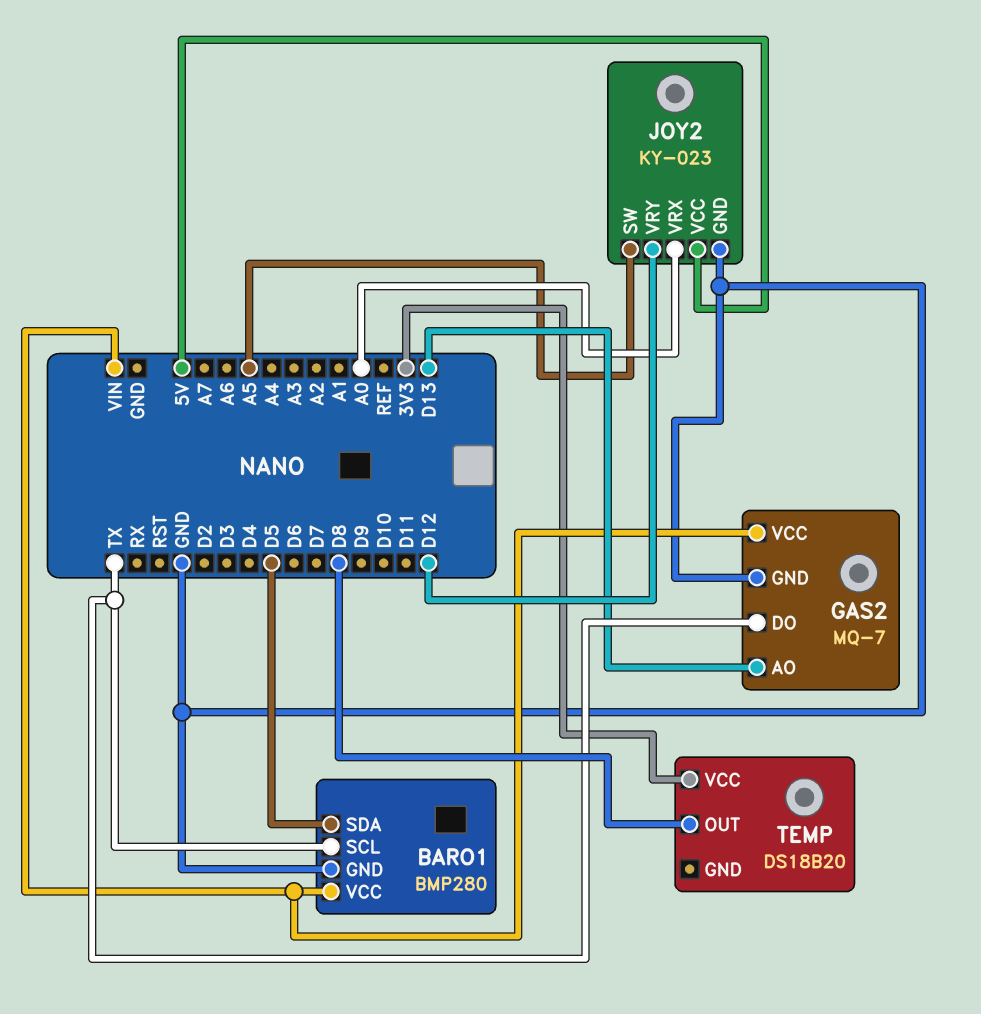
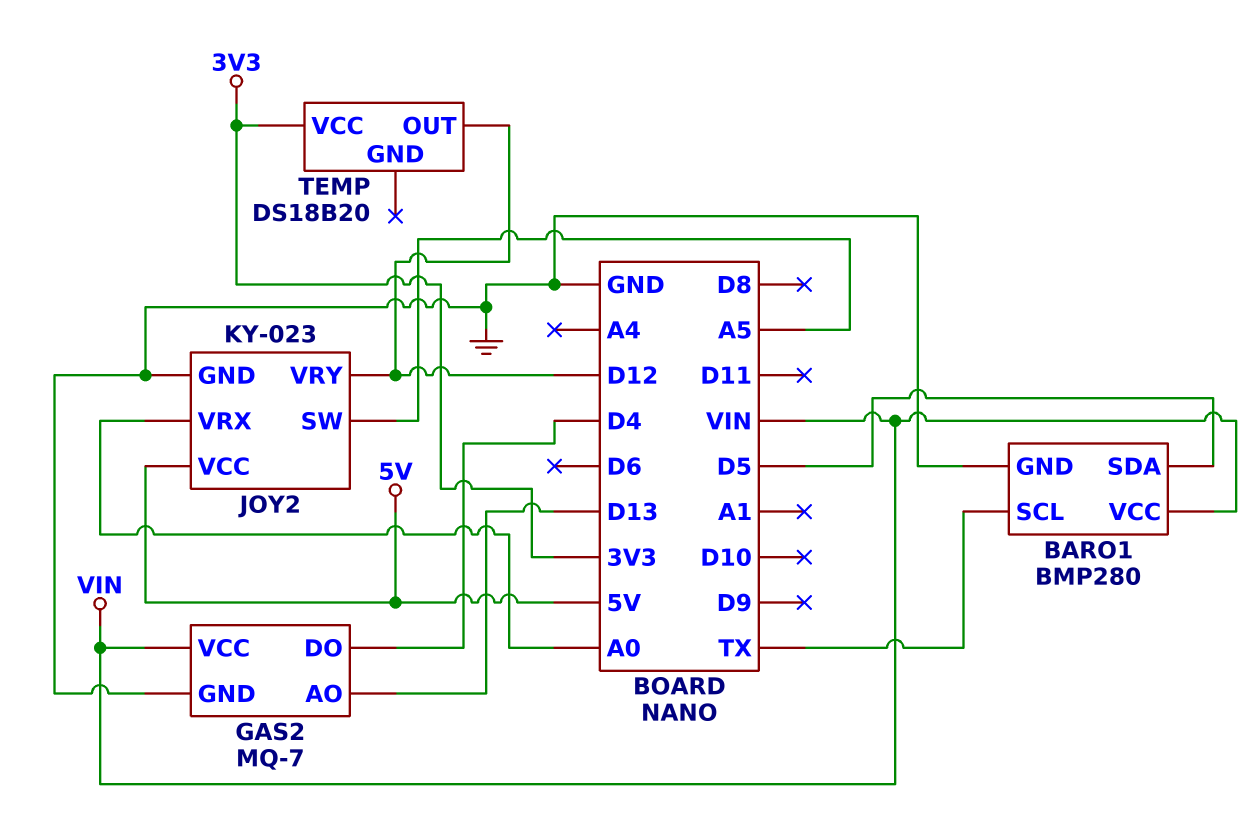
GAS2 pin DO: TX -> D4
TEMP pin OUT: D8 -> D12

